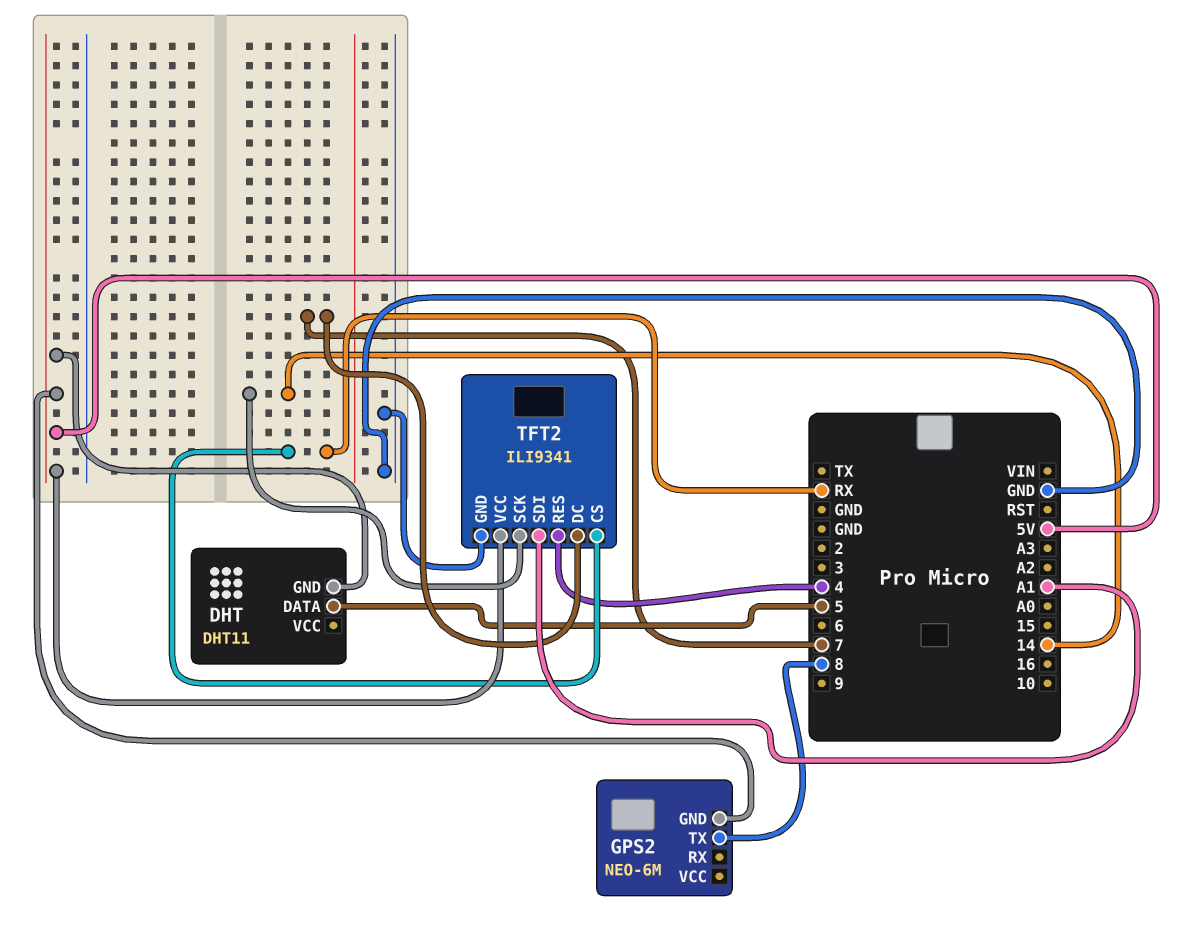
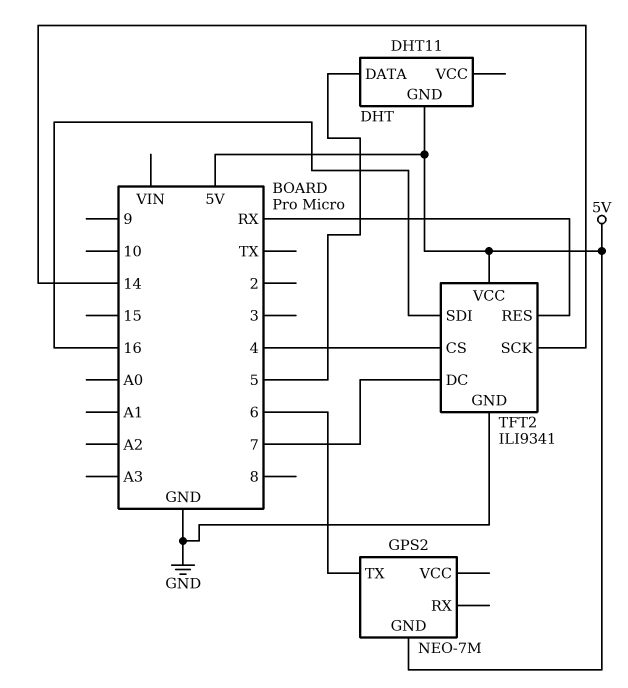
GPS2: NEO-6M -> NEO-7M
GPS2 pin TX: 8 -> 6
TFT2 pin CS: RX -> 4
TFT2 pin RES: 4 -> RX
TFT2 pin SDI: A1 -> 16

